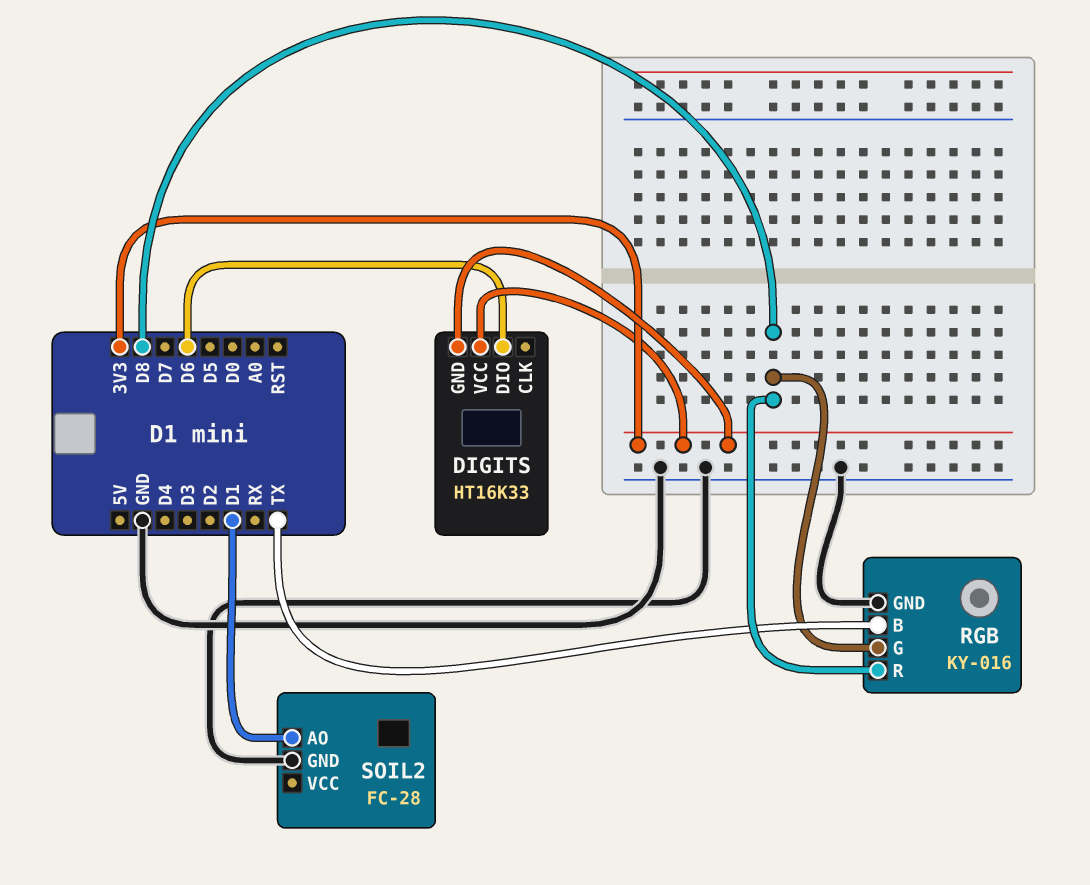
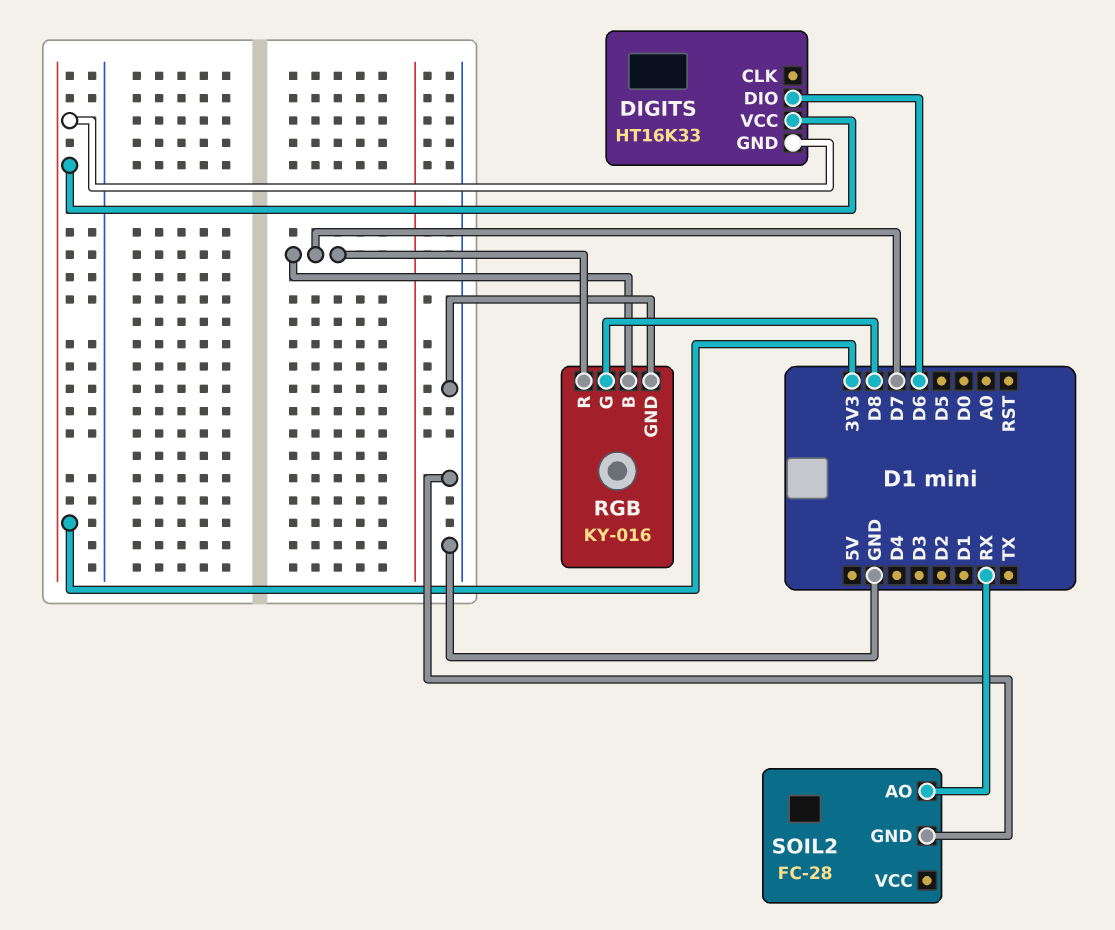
RGB pin B: TX -> D7
RGB pin R: D8 -> D7
SOIL2 pin AO: D1 -> RX

